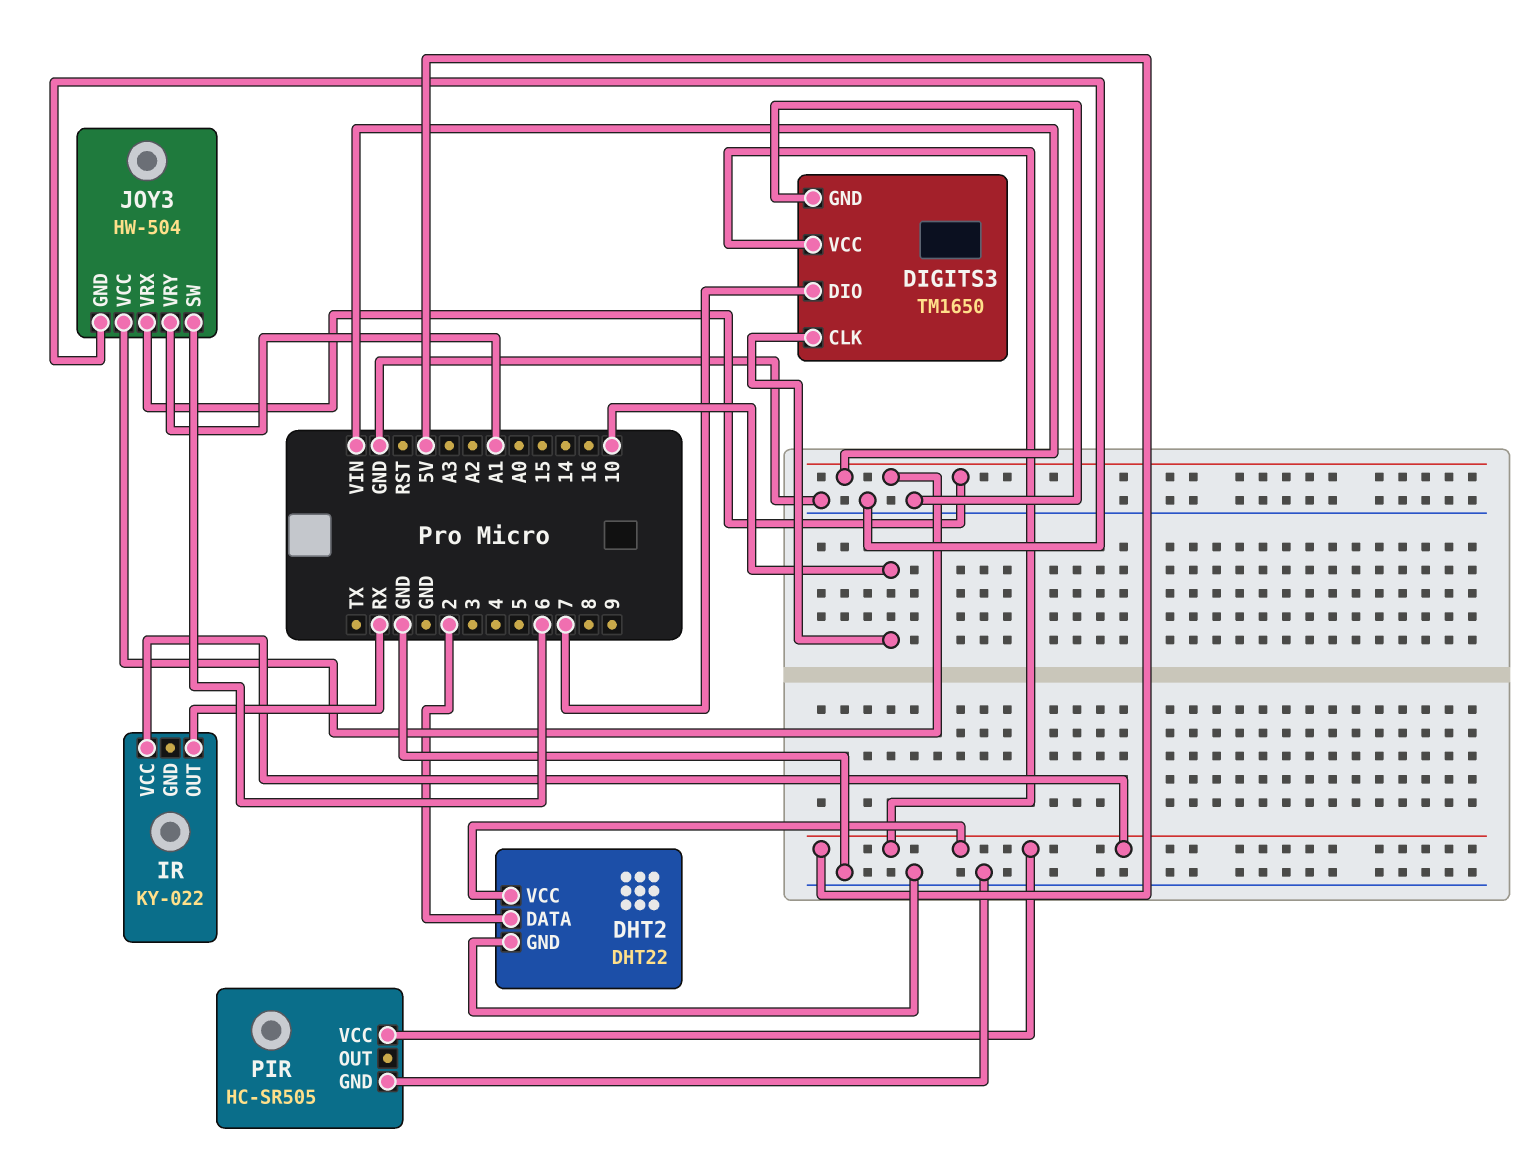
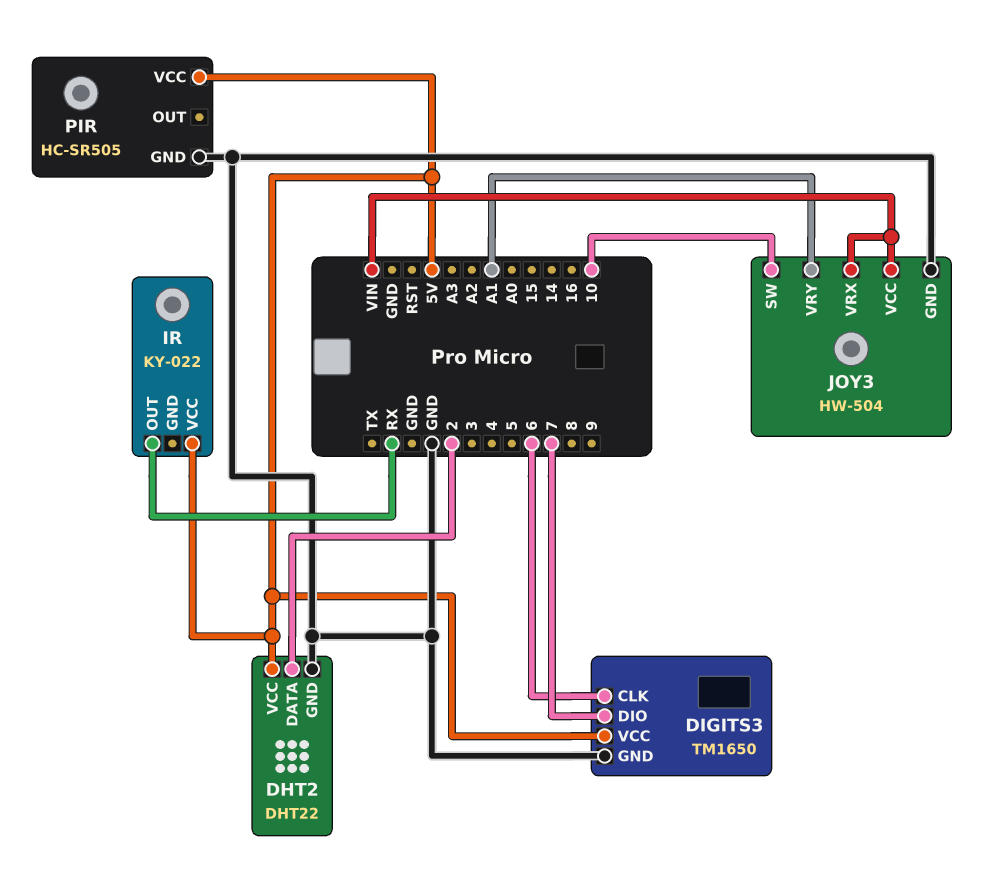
DIGITS3 pin CLK: 10 -> 6
JOY3 pin SW: 6 -> 10

